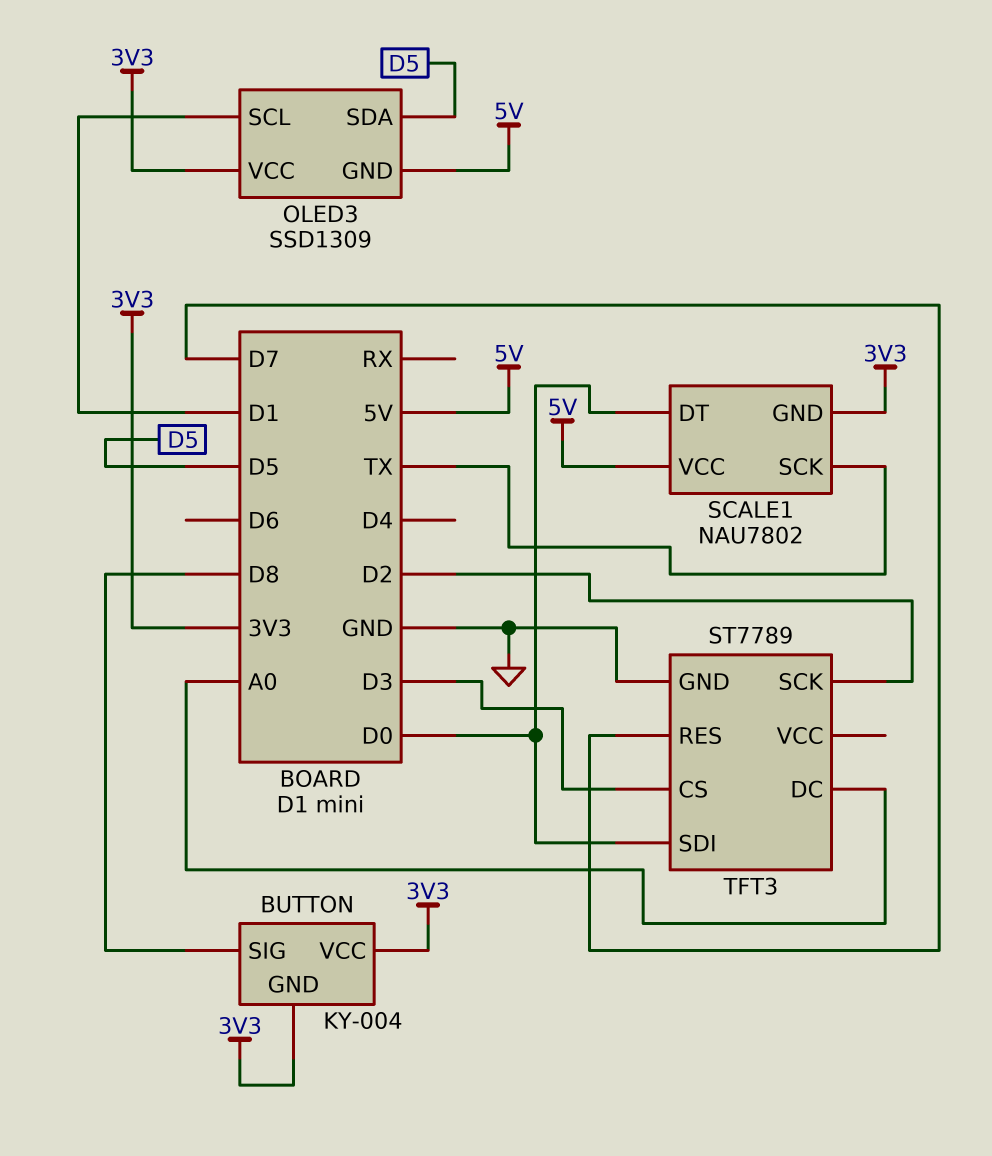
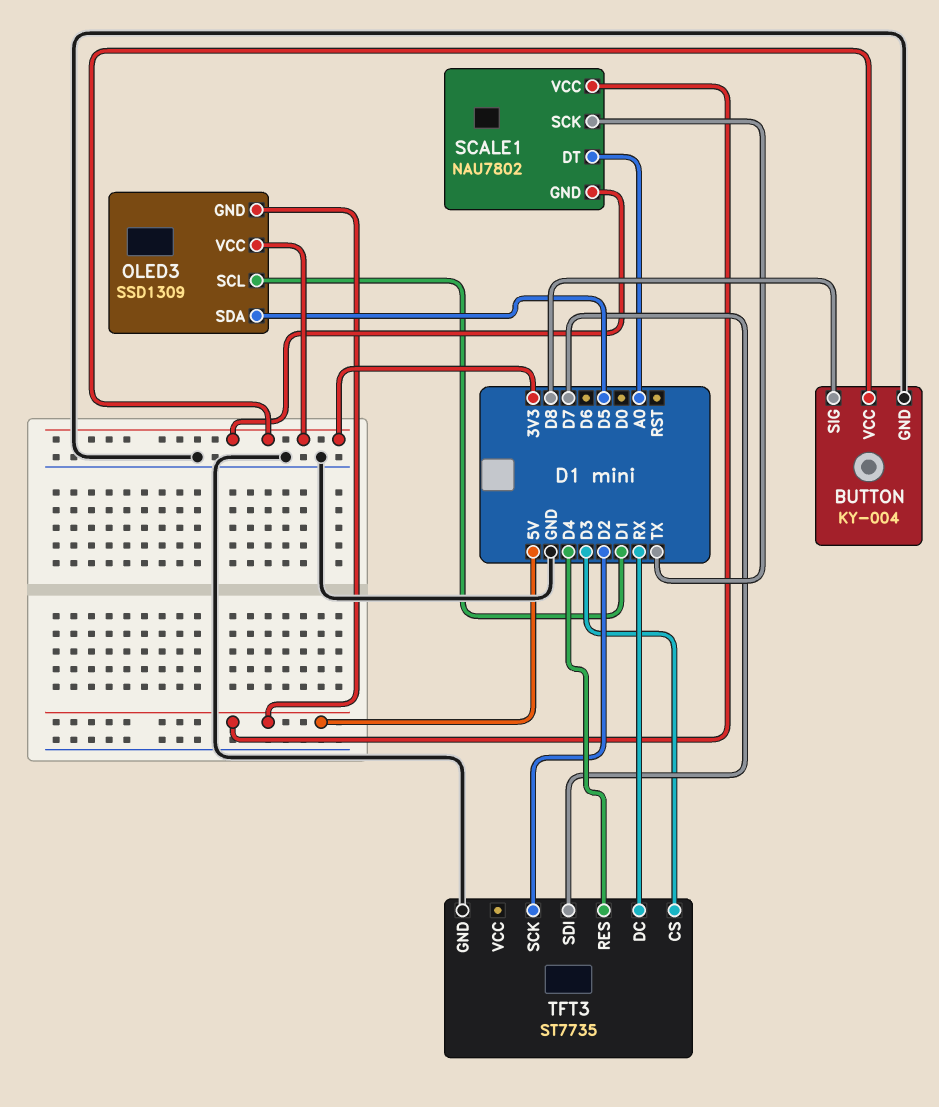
BUTTON pin GND: 3V3 -> GND
SCALE1 pin DT: D0 -> A0
TFT3: ST7789 -> ST7735
TFT3 pin DC: A0 -> RX
TFT3 pin RES: D7 -> D4
TFT3 pin SDI: D0 -> D7

